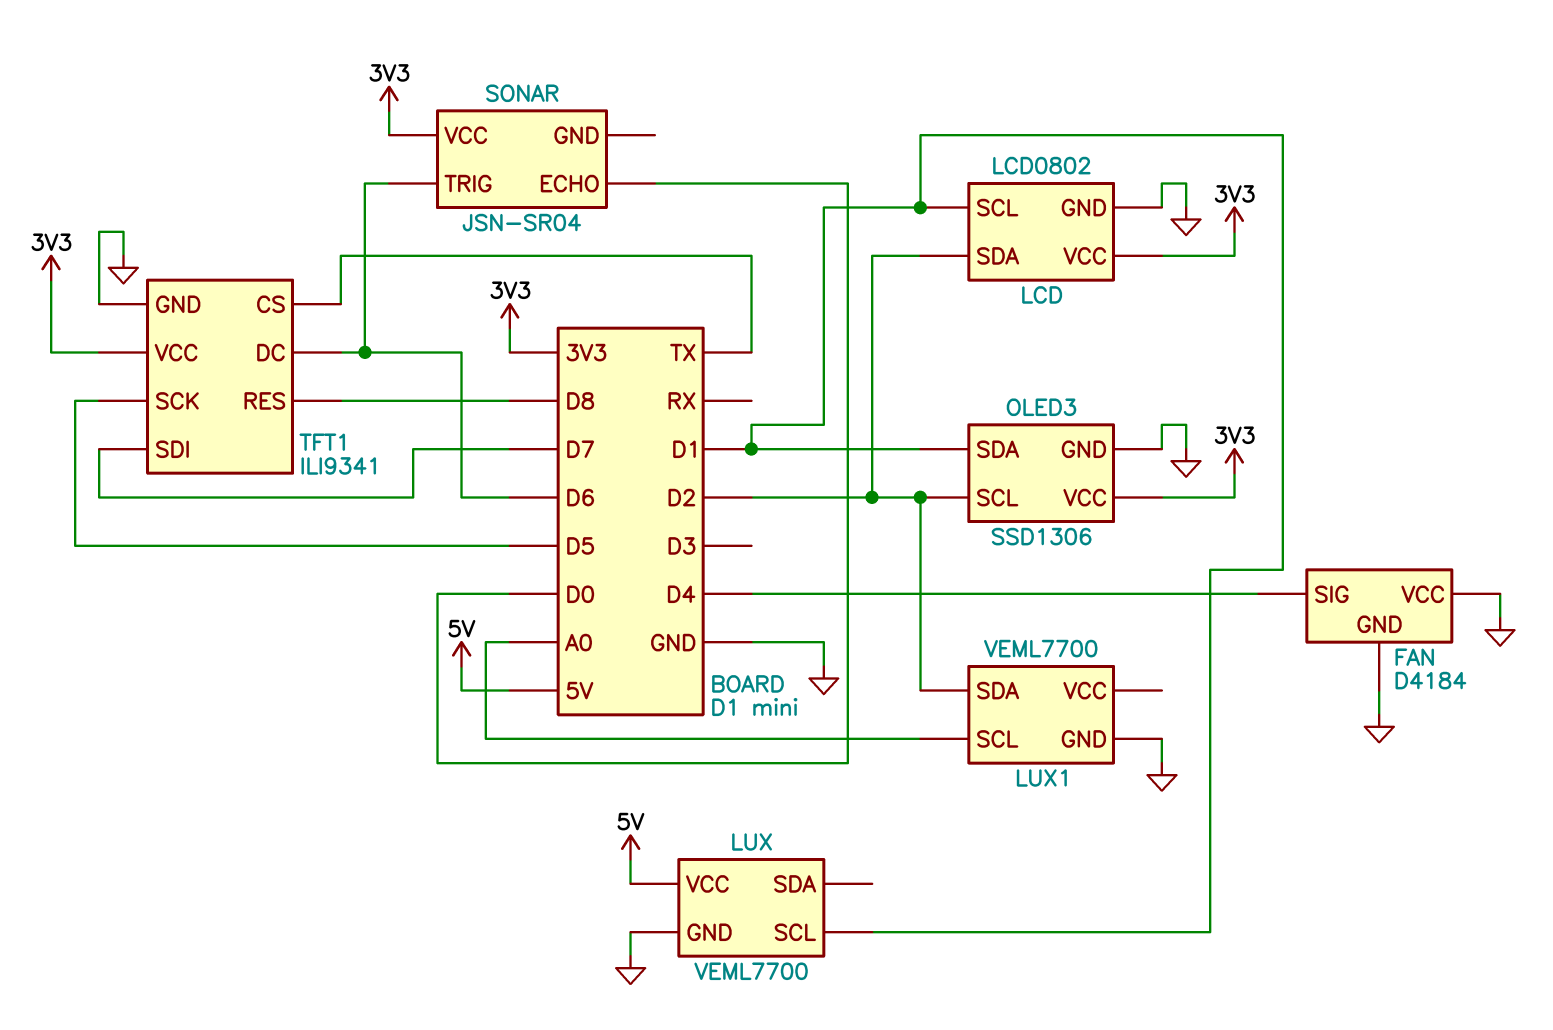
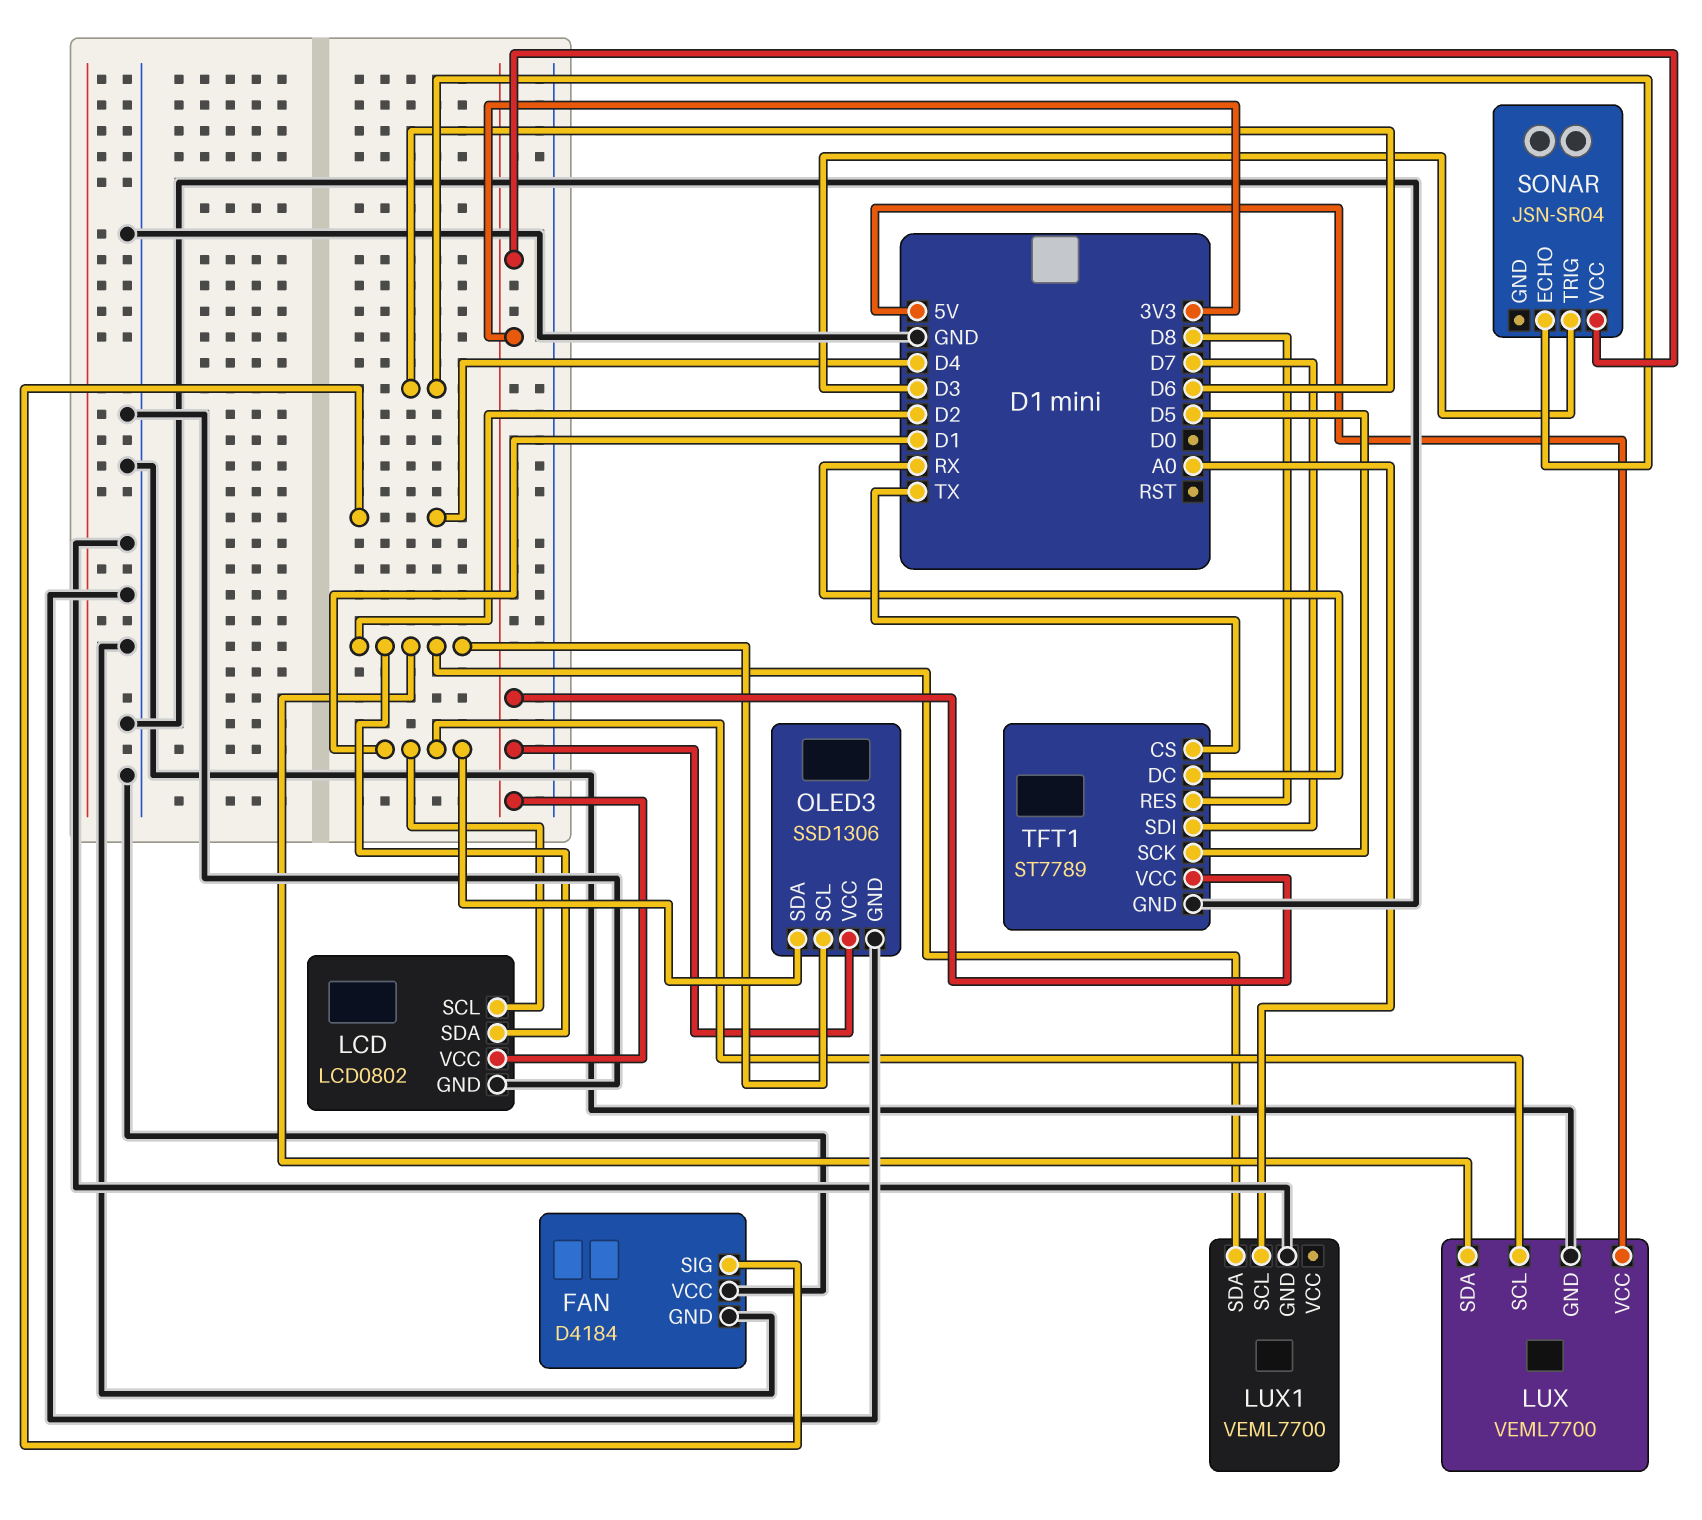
LUX pin SDA: none -> D2
SONAR pin ECHO: D0 -> D6
SONAR pin TRIG: D6 -> D3
TFT1: ILI9341 -> ST7789
TFT1 pin DC: D6 -> RX

